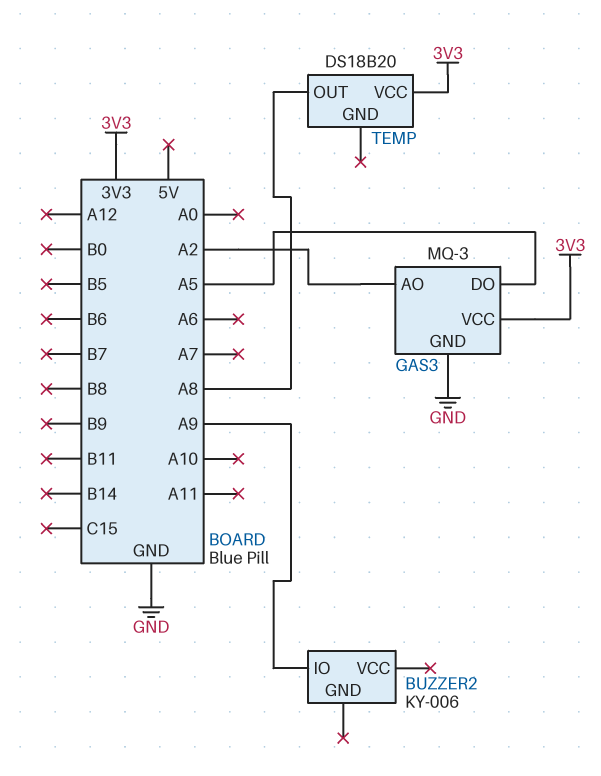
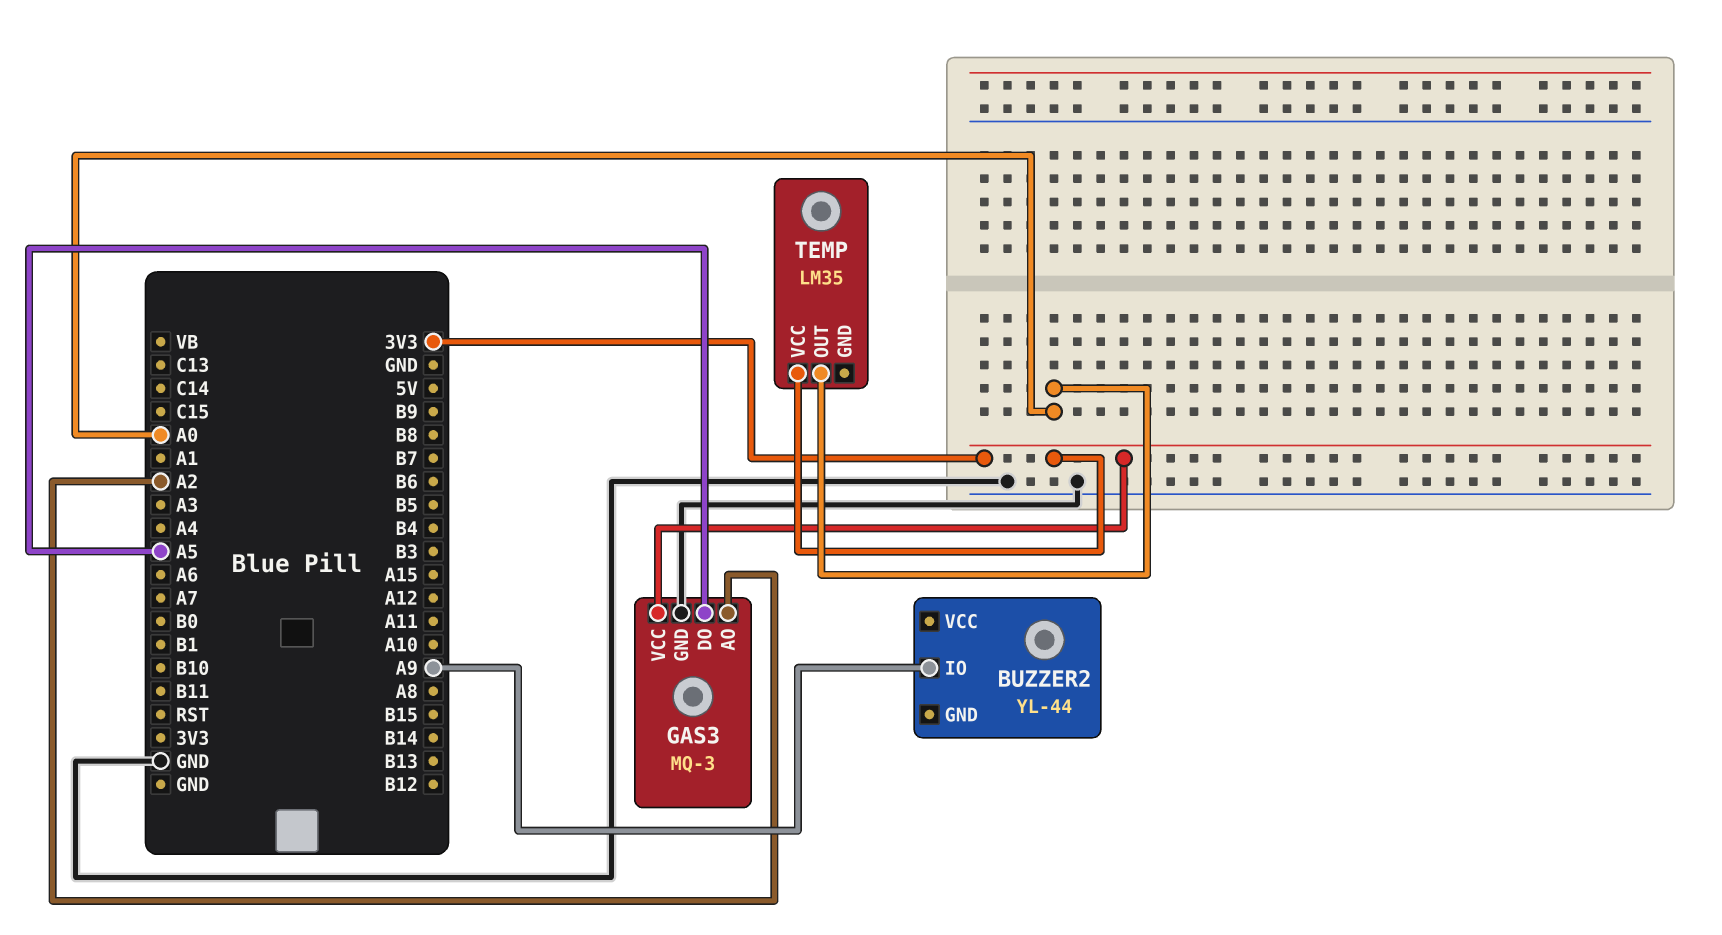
BUZZER2: KY-006 -> YL-44
TEMP: DS18B20 -> LM35
TEMP pin OUT: A8 -> A0

